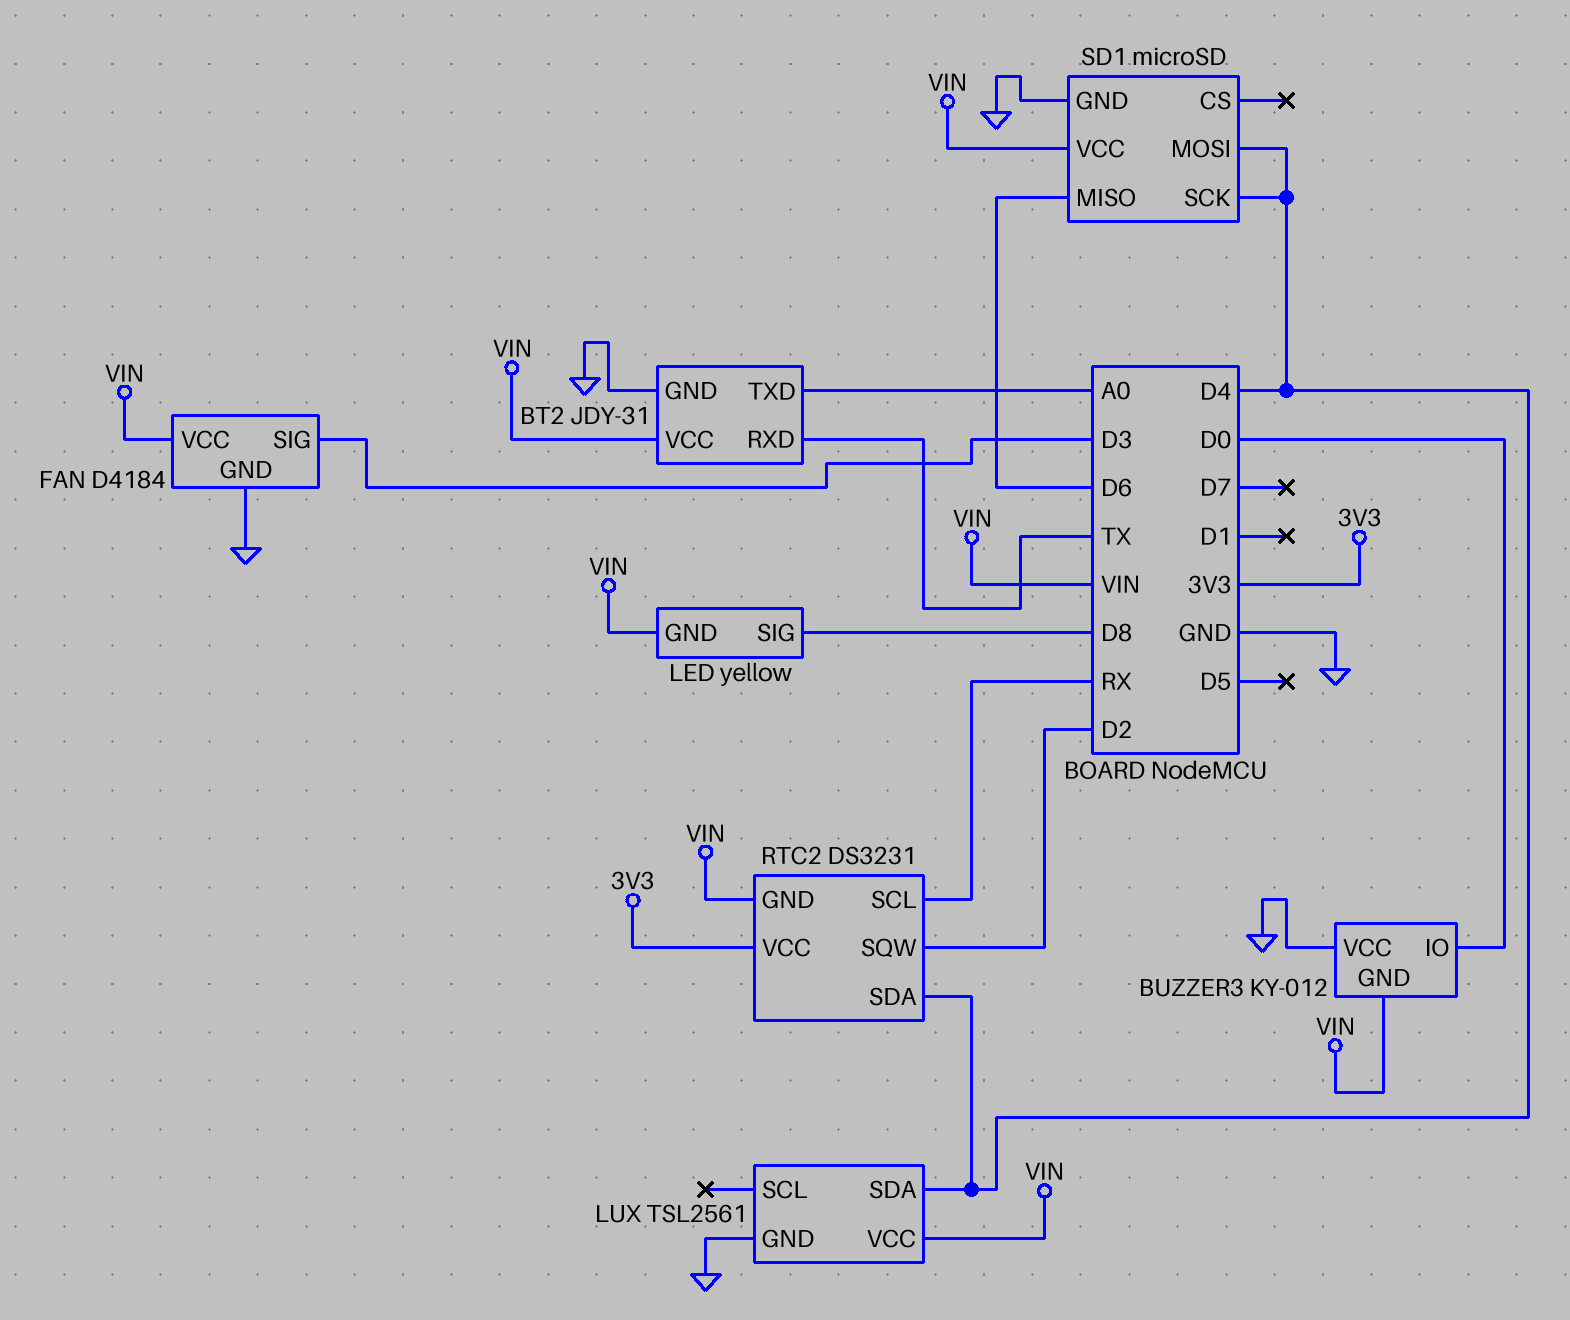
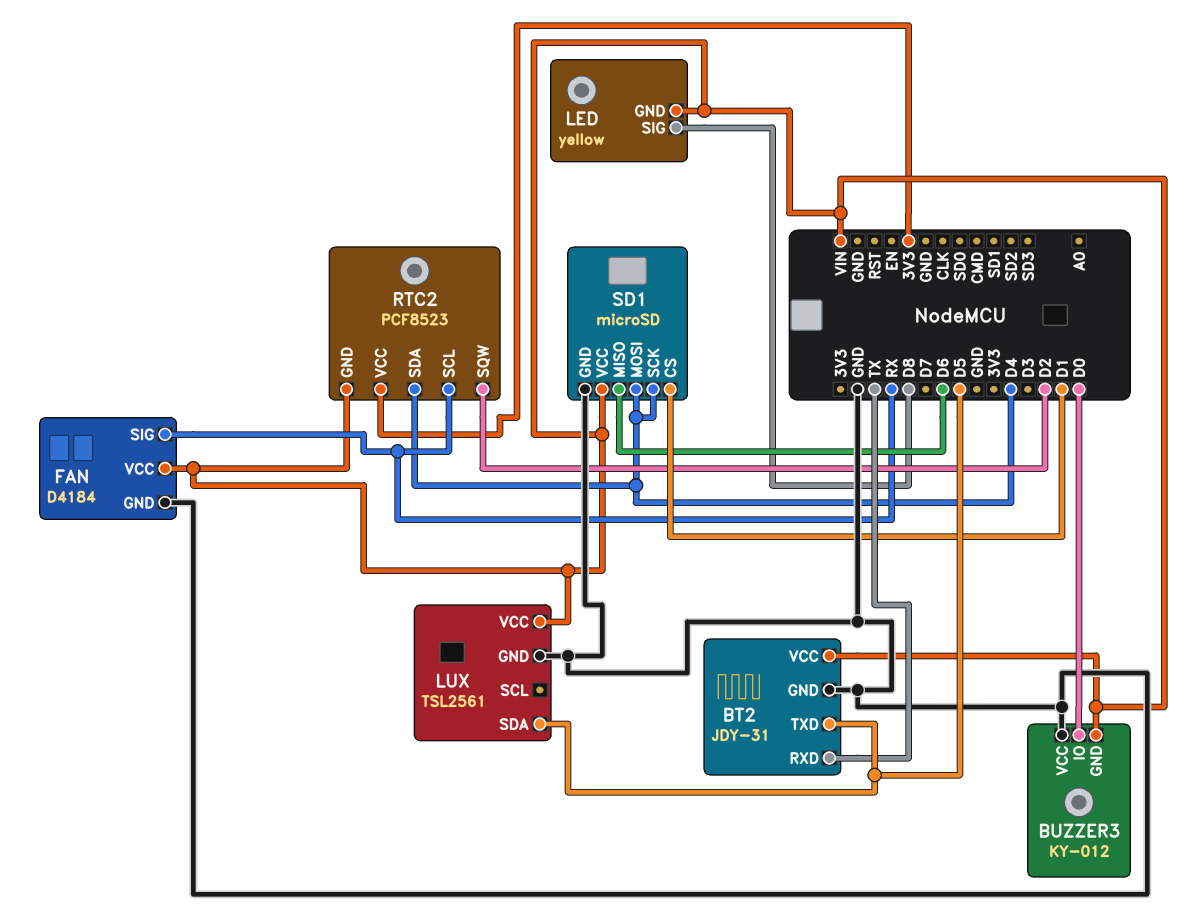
BT2 pin TXD: A0 -> D5
FAN pin SIG: D3 -> RX
LUX pin SDA: D4 -> D5
RTC2: DS3231 -> PCF8523
SD1 pin CS: none -> D1

